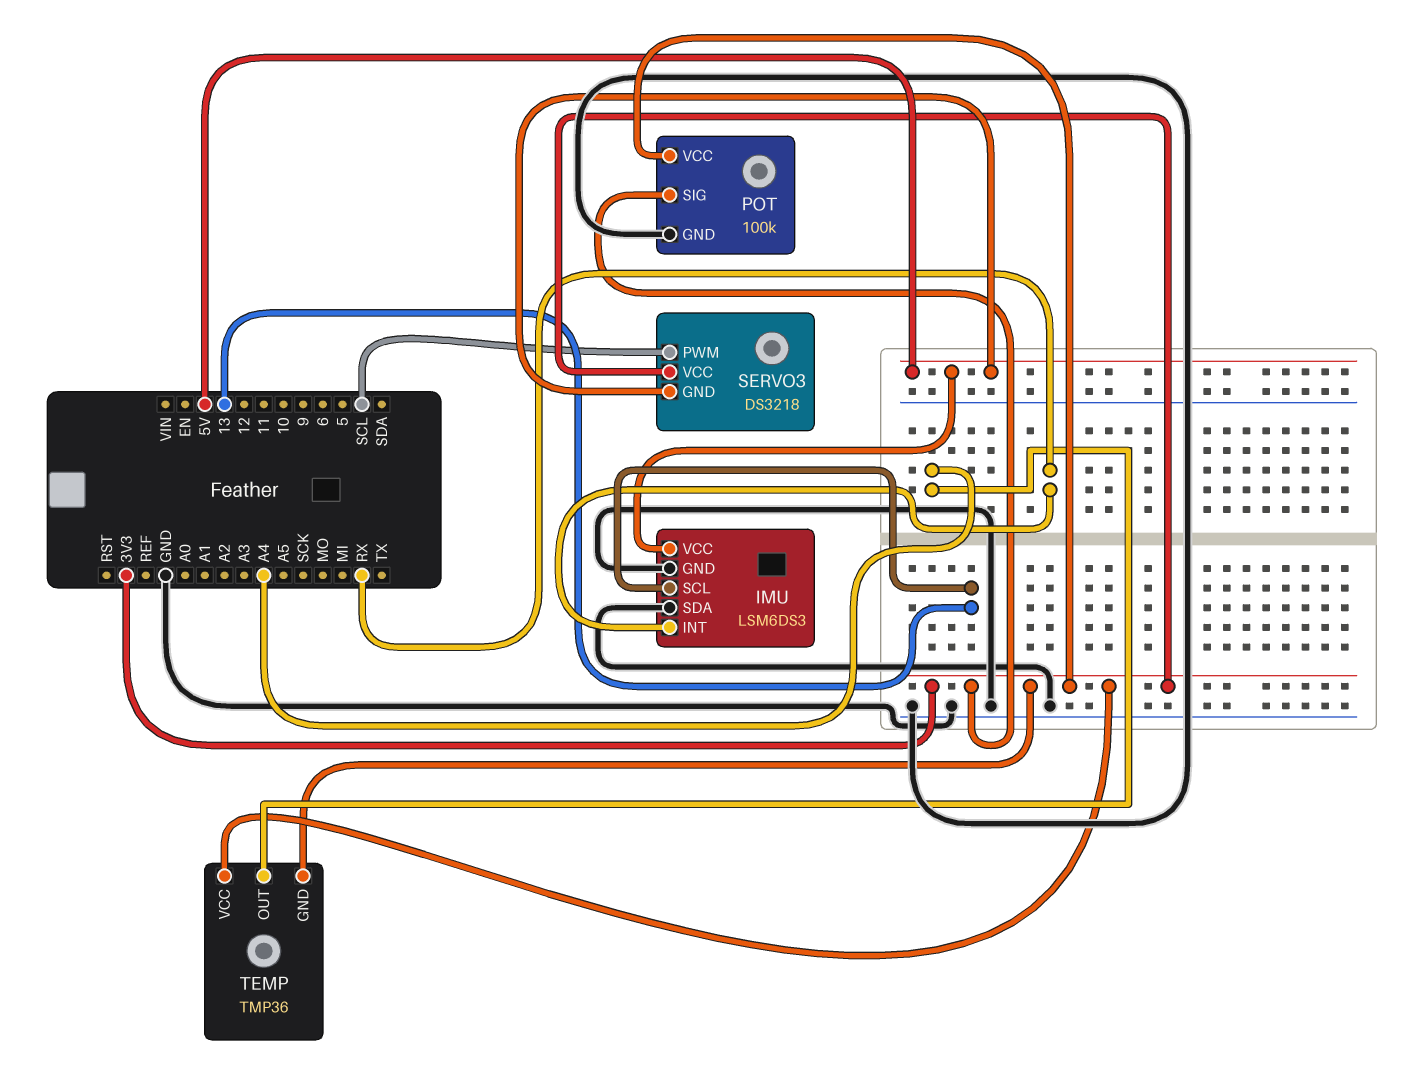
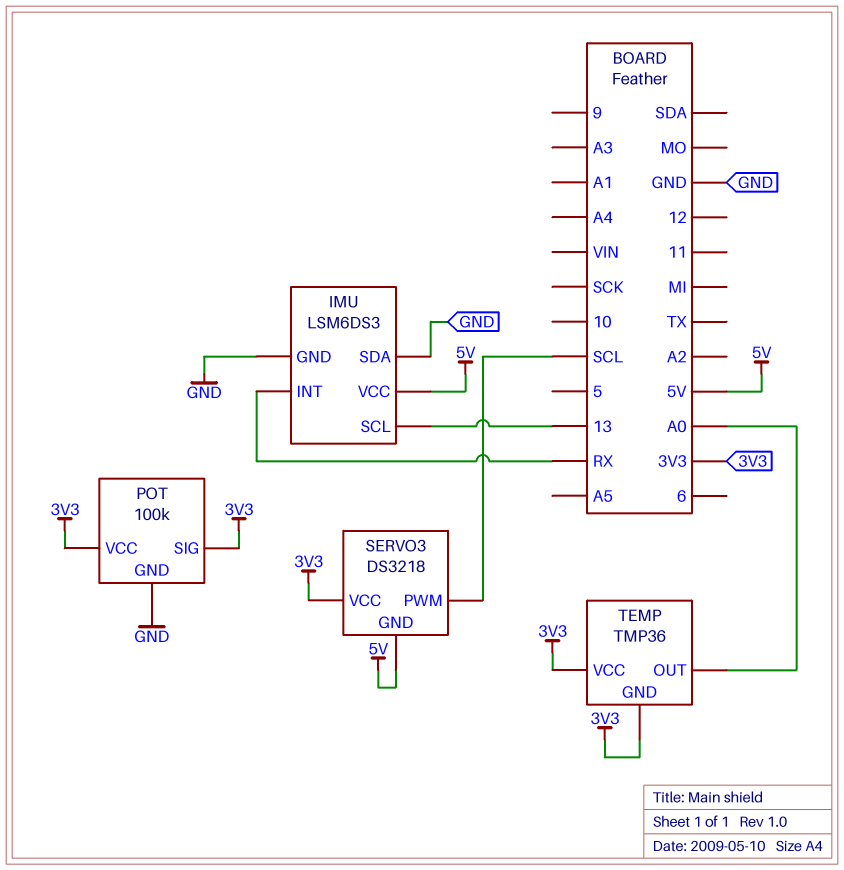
TEMP pin OUT: A4 -> A0

